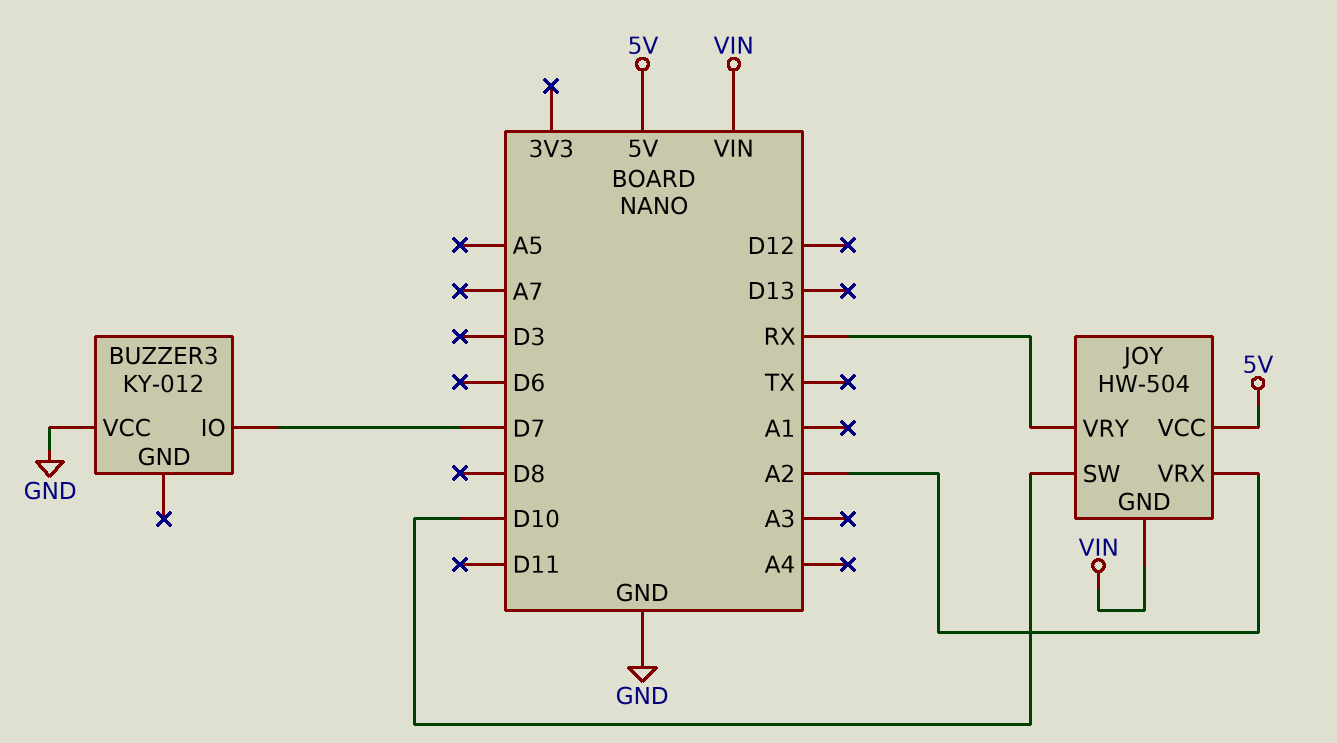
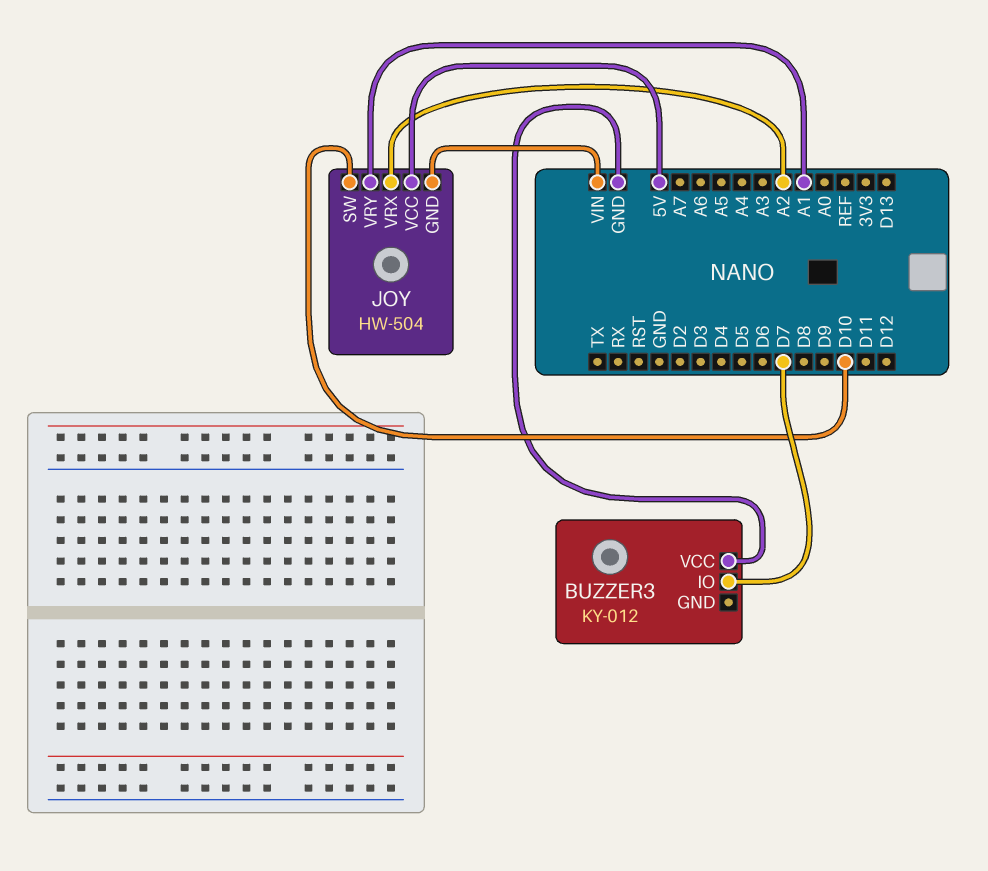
JOY pin VRY: RX -> A1

